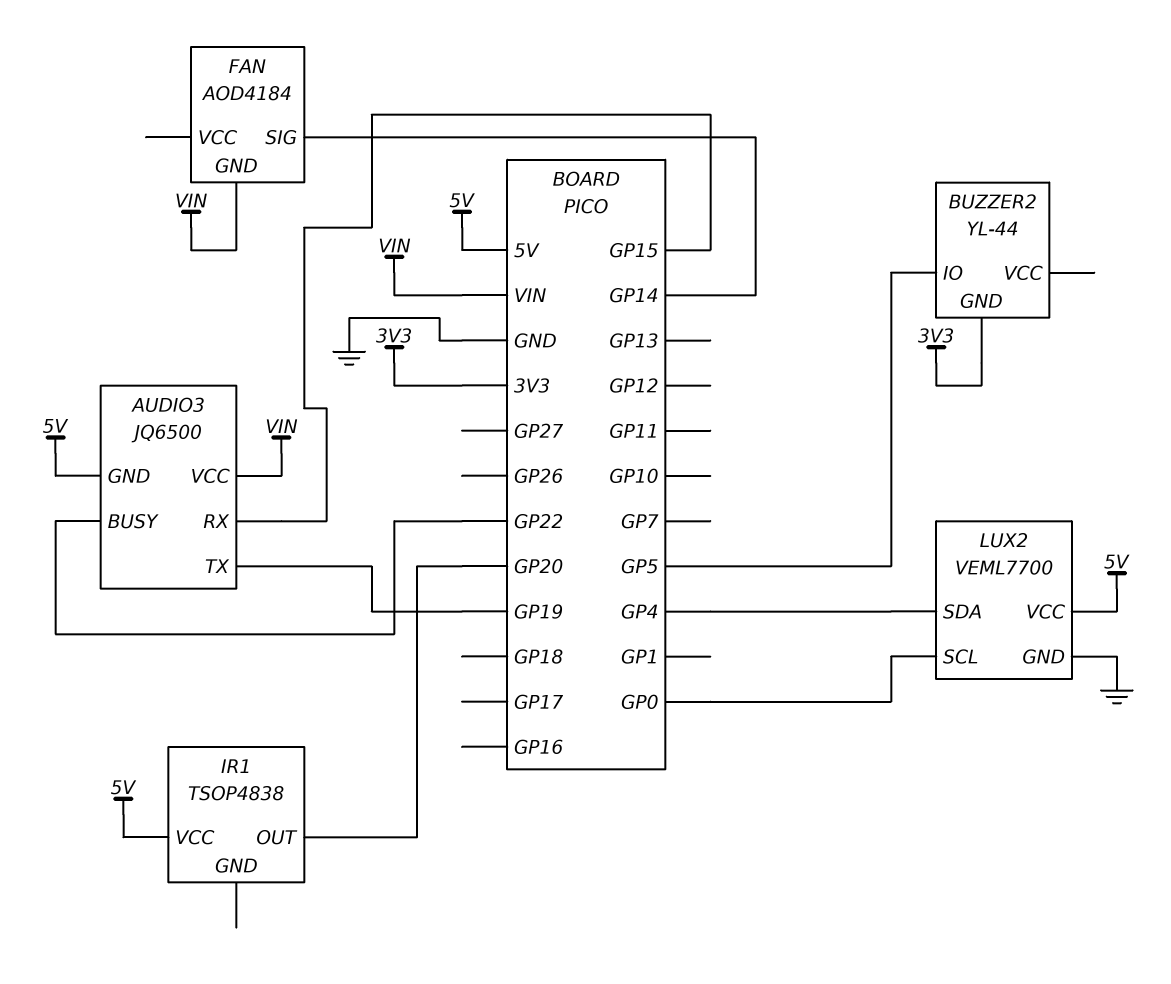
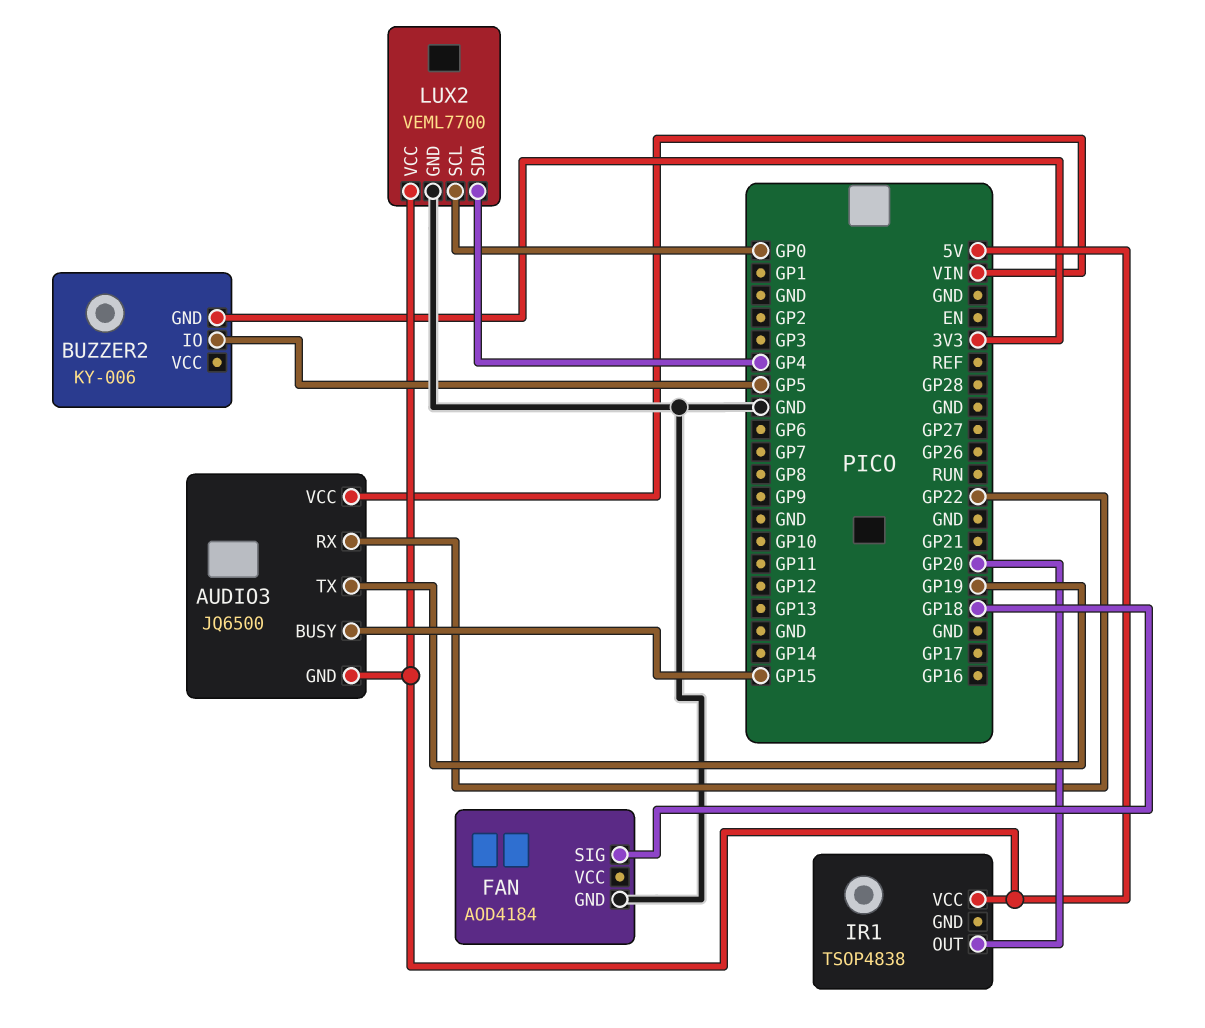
AUDIO3 pin BUSY: GP22 -> GP15
AUDIO3 pin RX: GP15 -> GP22
BUZZER2: YL-44 -> KY-006
FAN pin GND: VIN -> GND
FAN pin SIG: GP14 -> GP18

